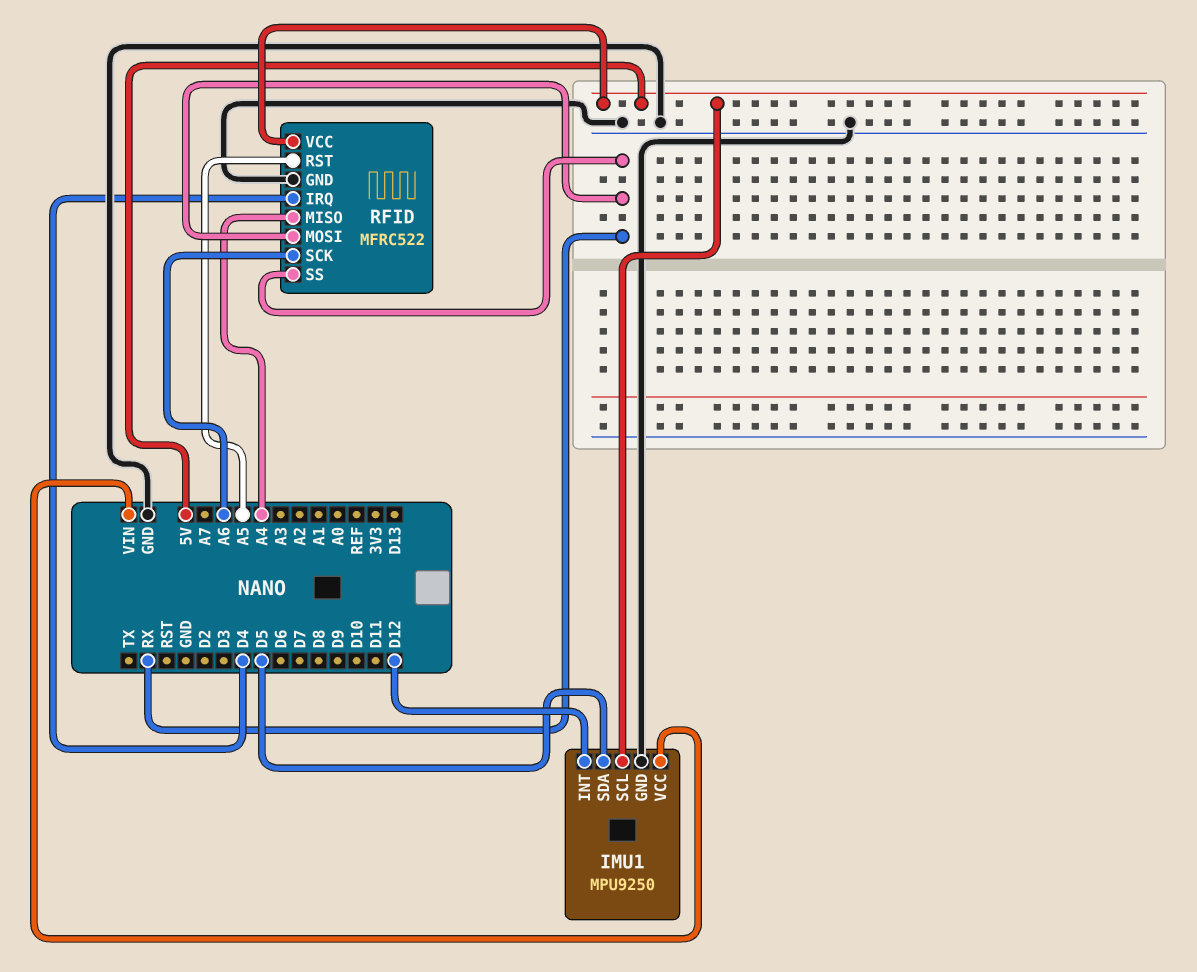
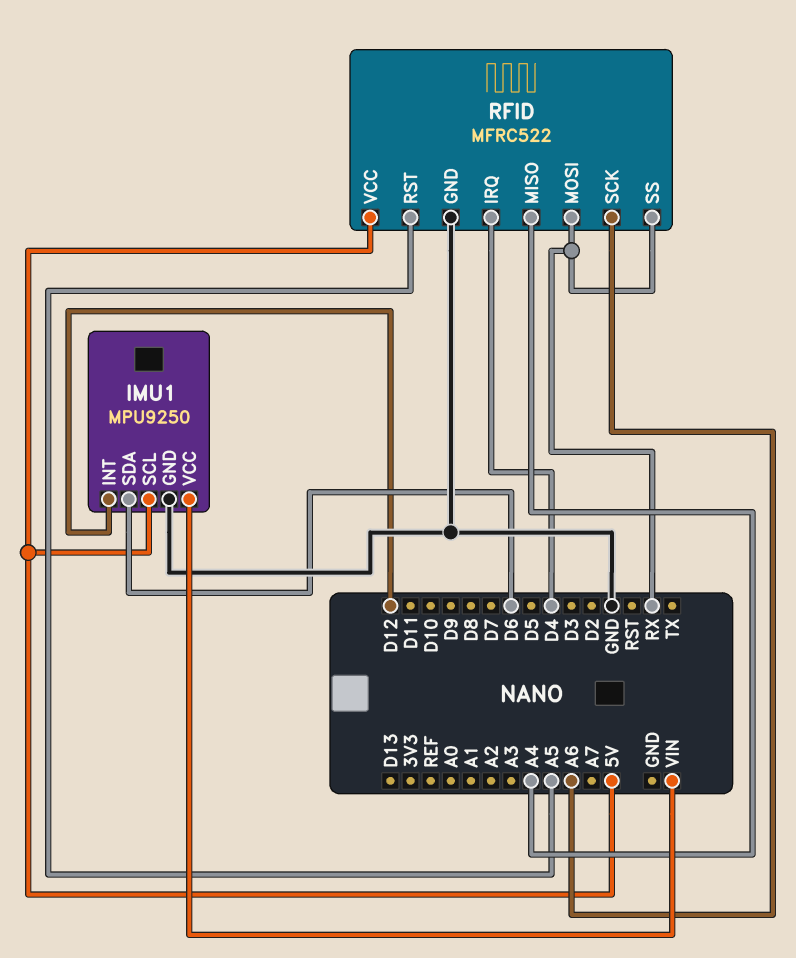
IMU1 pin SDA: D5 -> D6

